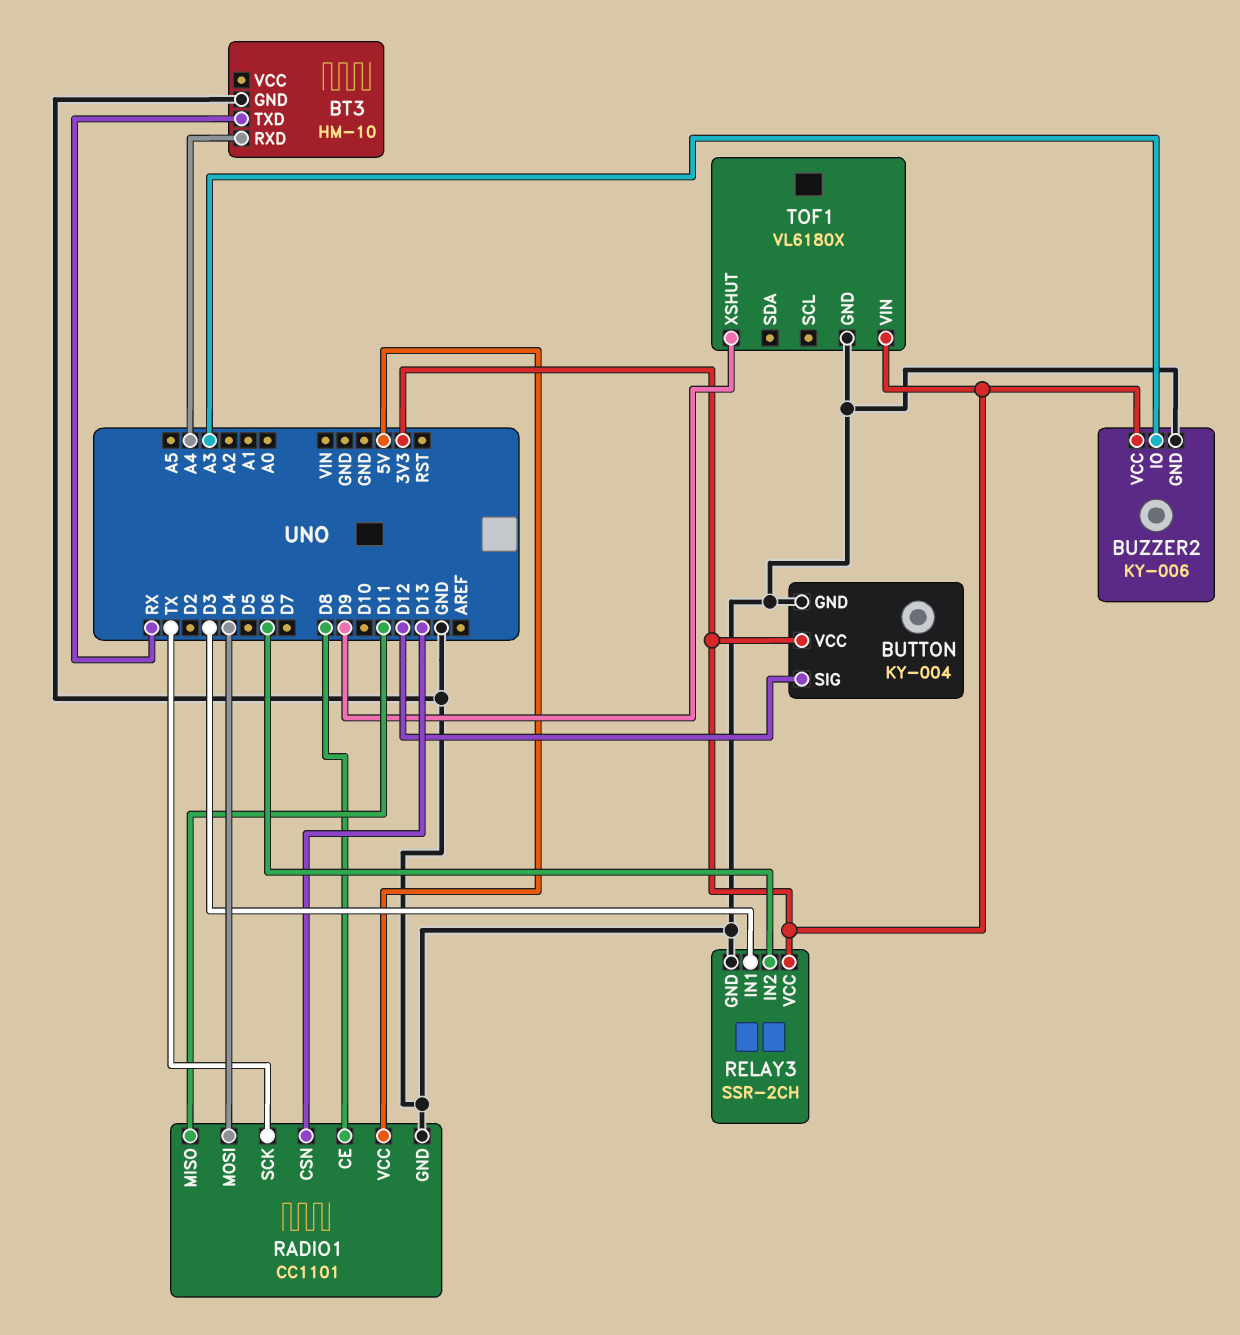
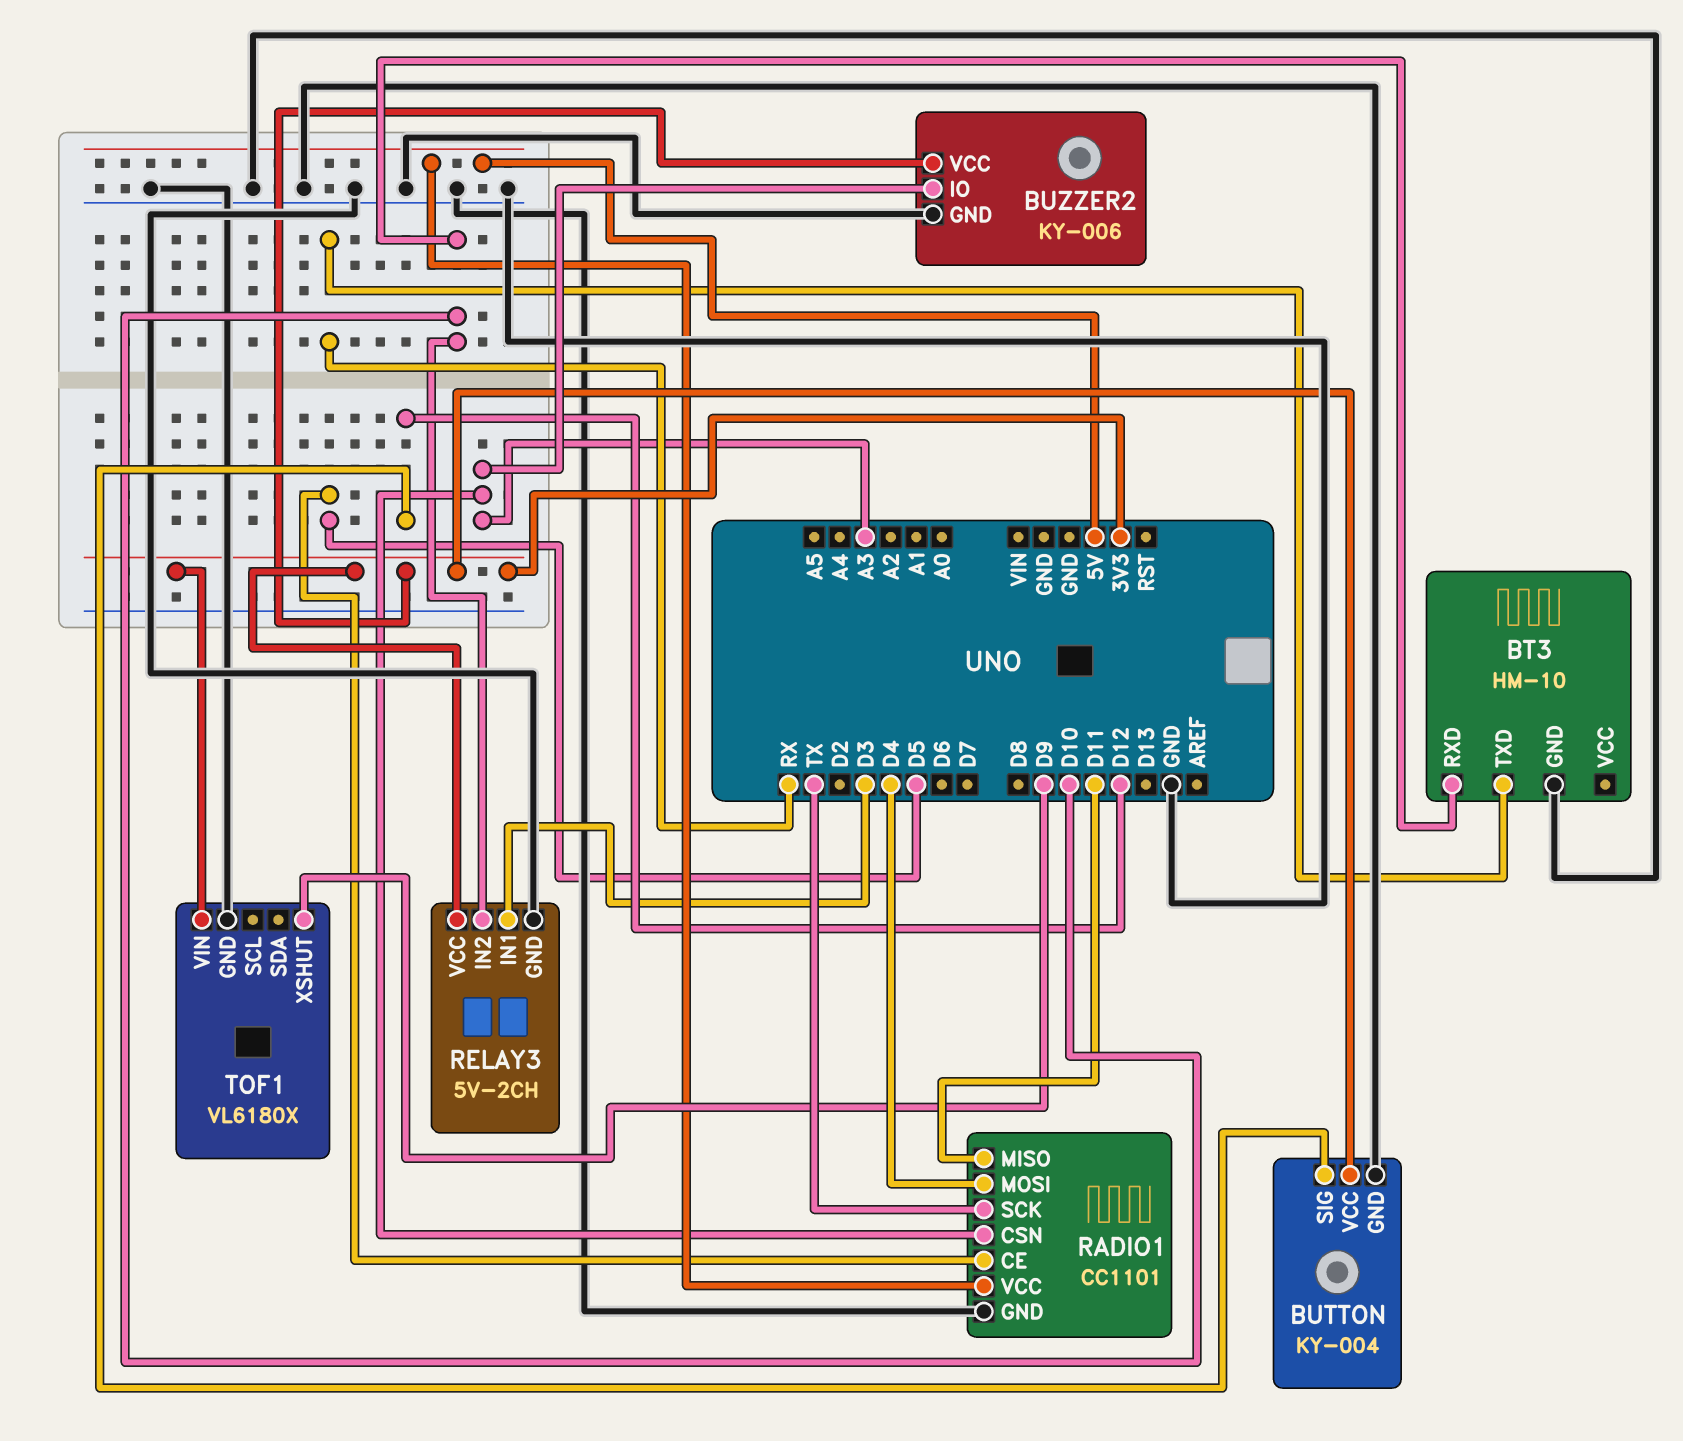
BT3 pin RXD: A4 -> D10
RADIO1 pin CE: D8 -> D5
RADIO1 pin CSN: D13 -> A3
RELAY3: SSR-2CH -> 5V-2CH
RELAY3 pin IN2: D6 -> D10

